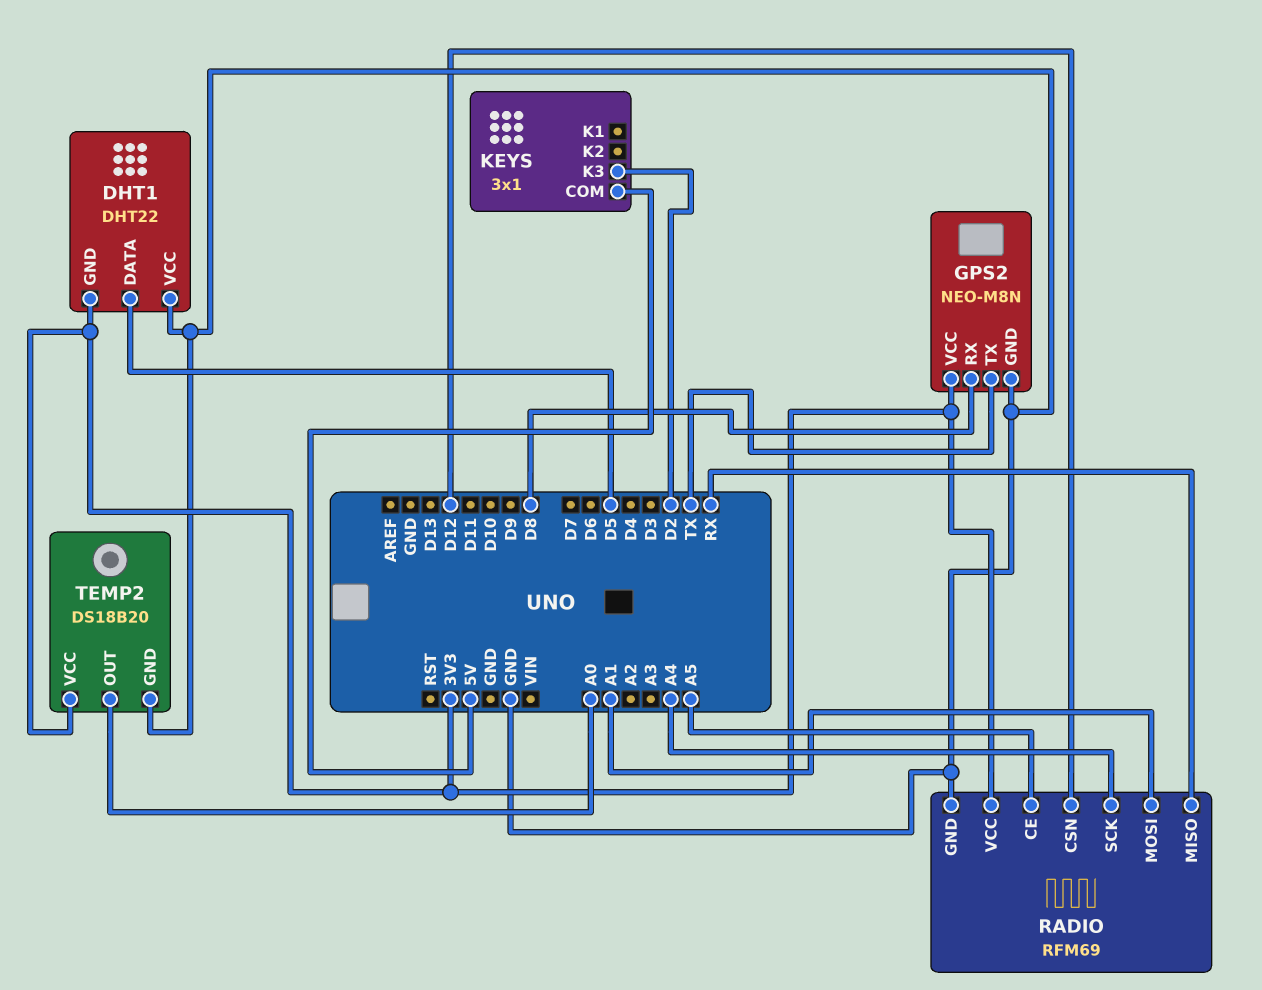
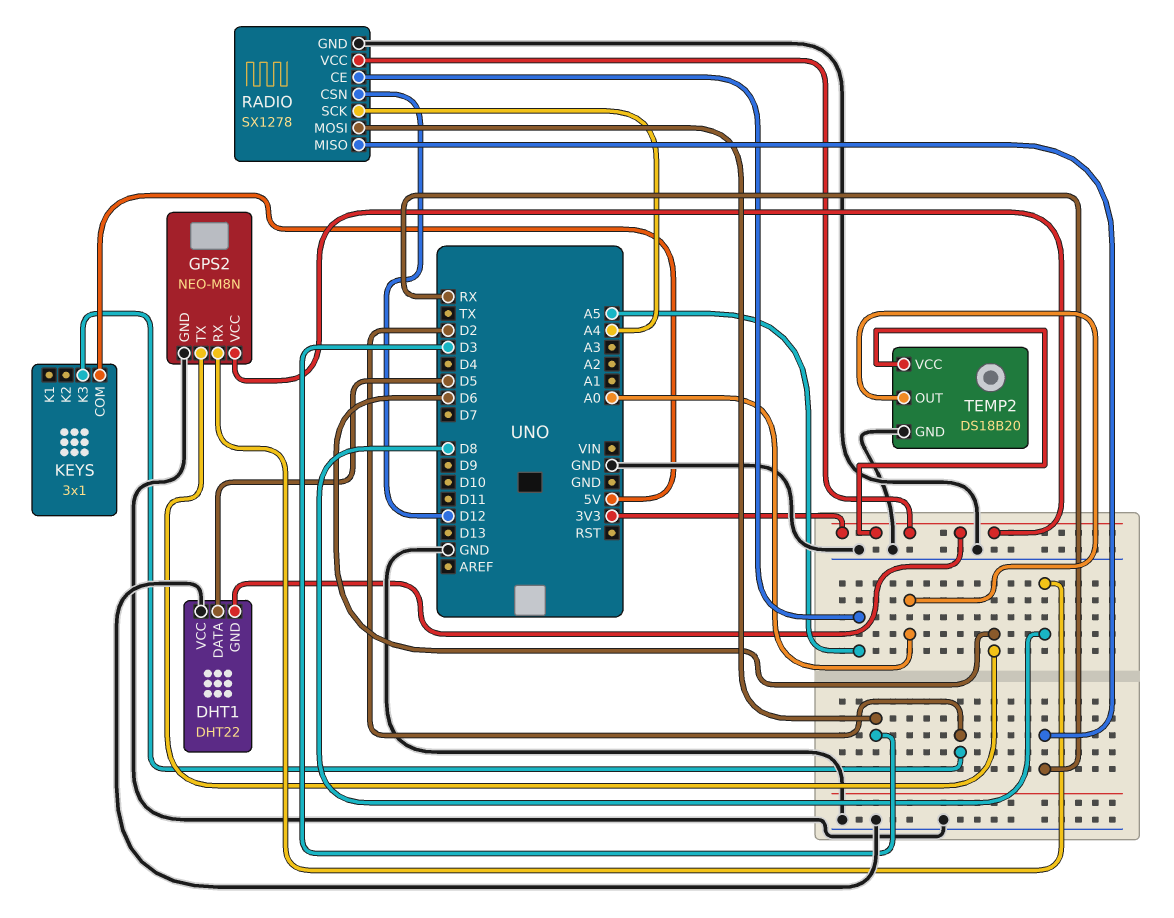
GPS2 pin TX: TX -> D6
RADIO: RFM69 -> SX1278
RADIO pin MOSI: A1 -> D3

